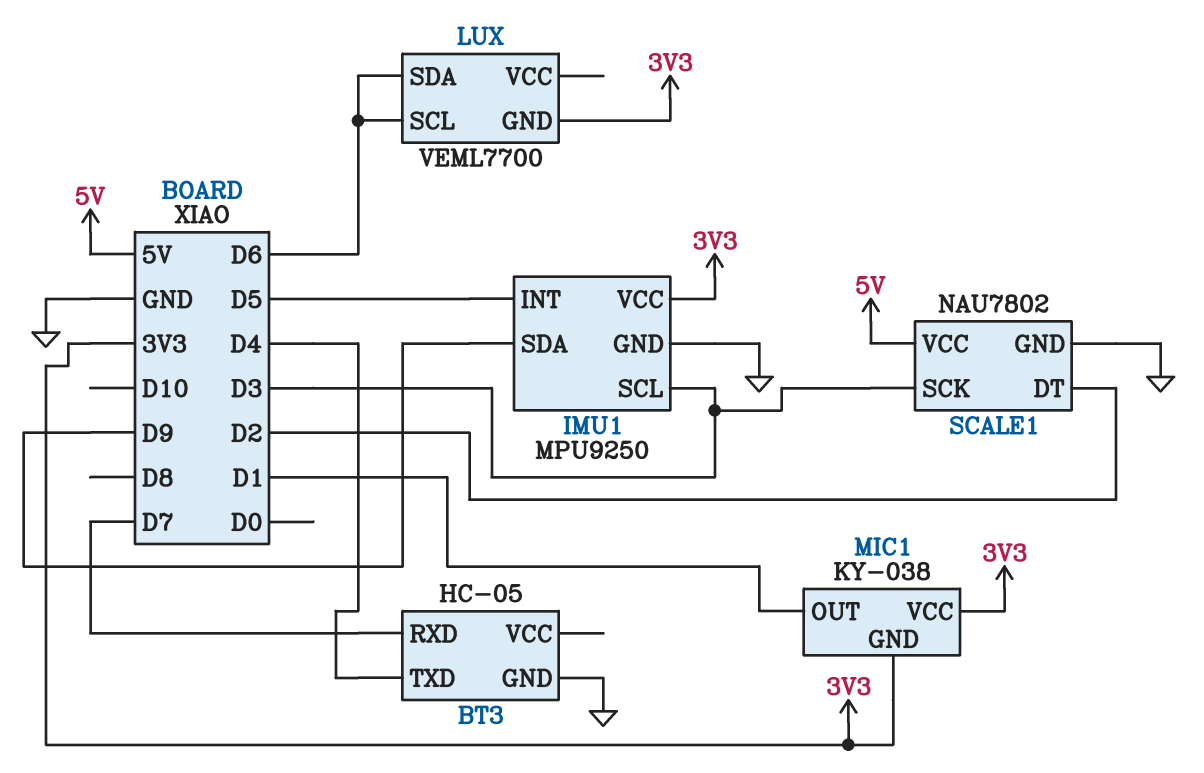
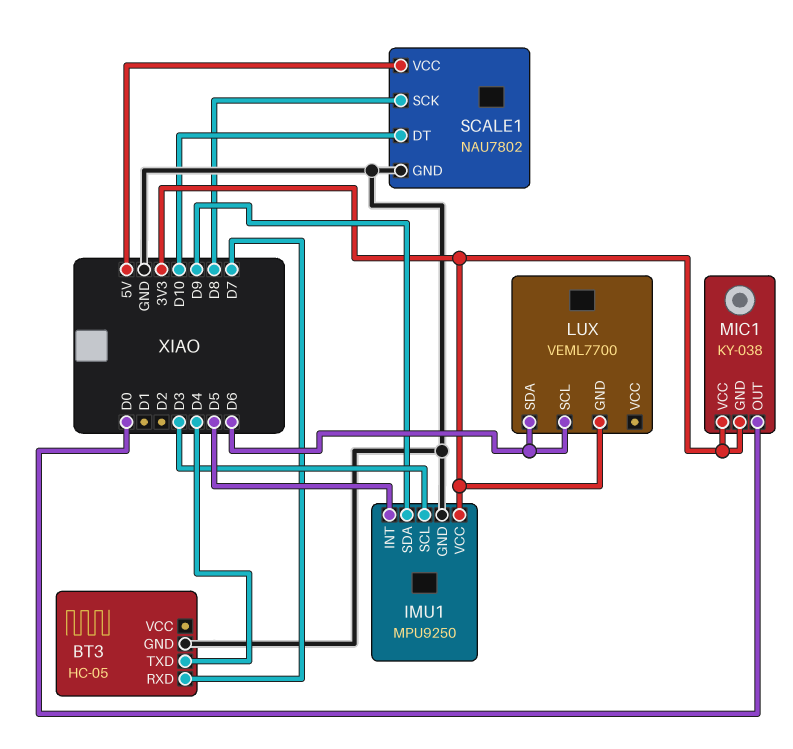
MIC1 pin OUT: D1 -> D0
SCALE1 pin DT: D2 -> D10
SCALE1 pin SCK: D3 -> D8

